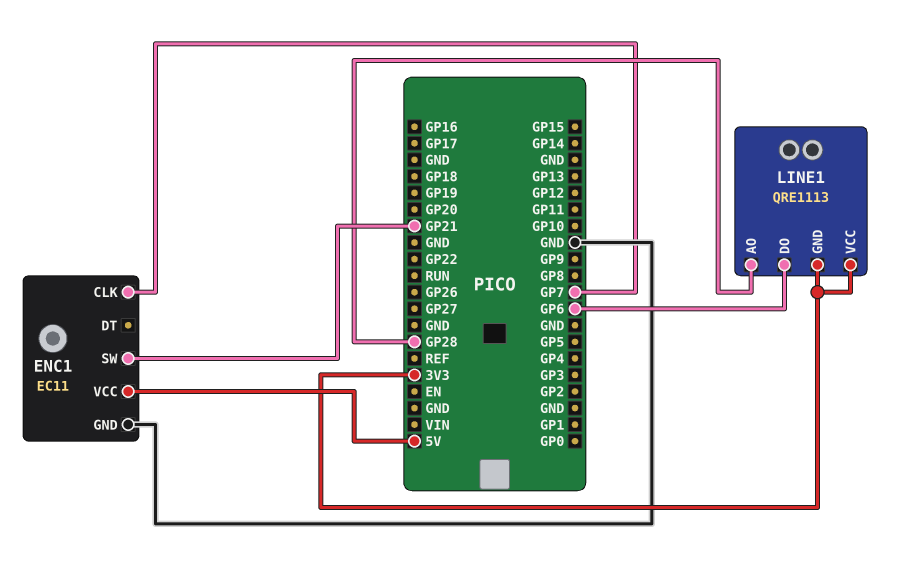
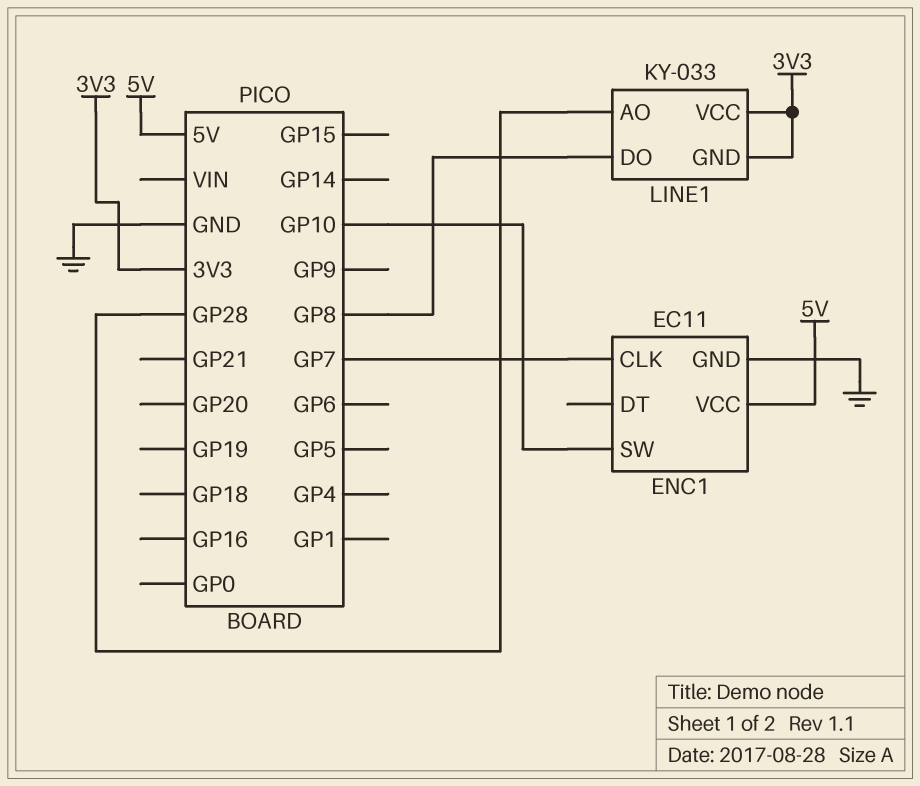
ENC1 pin SW: GP21 -> GP10
LINE1: QRE1113 -> KY-033
LINE1 pin DO: GP6 -> GP8

